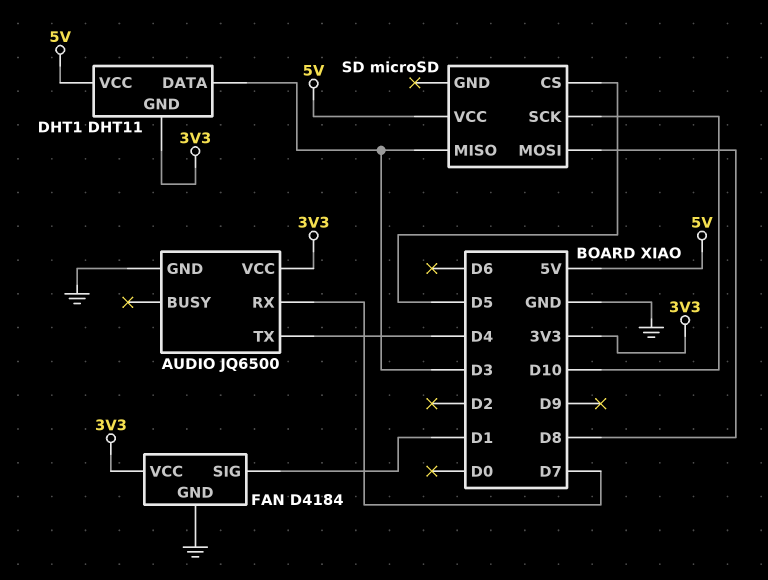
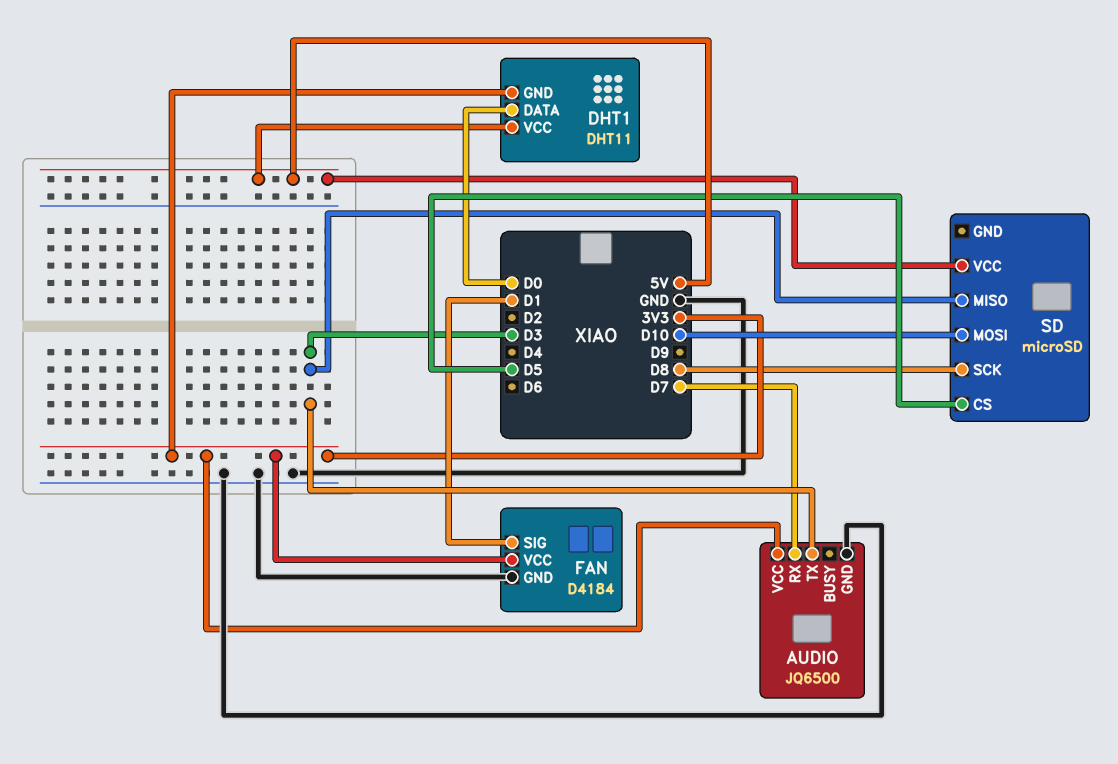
AUDIO pin TX: D4 -> D3
DHT1 pin DATA: D3 -> D0
SD pin MOSI: D8 -> D10
SD pin SCK: D10 -> D8

